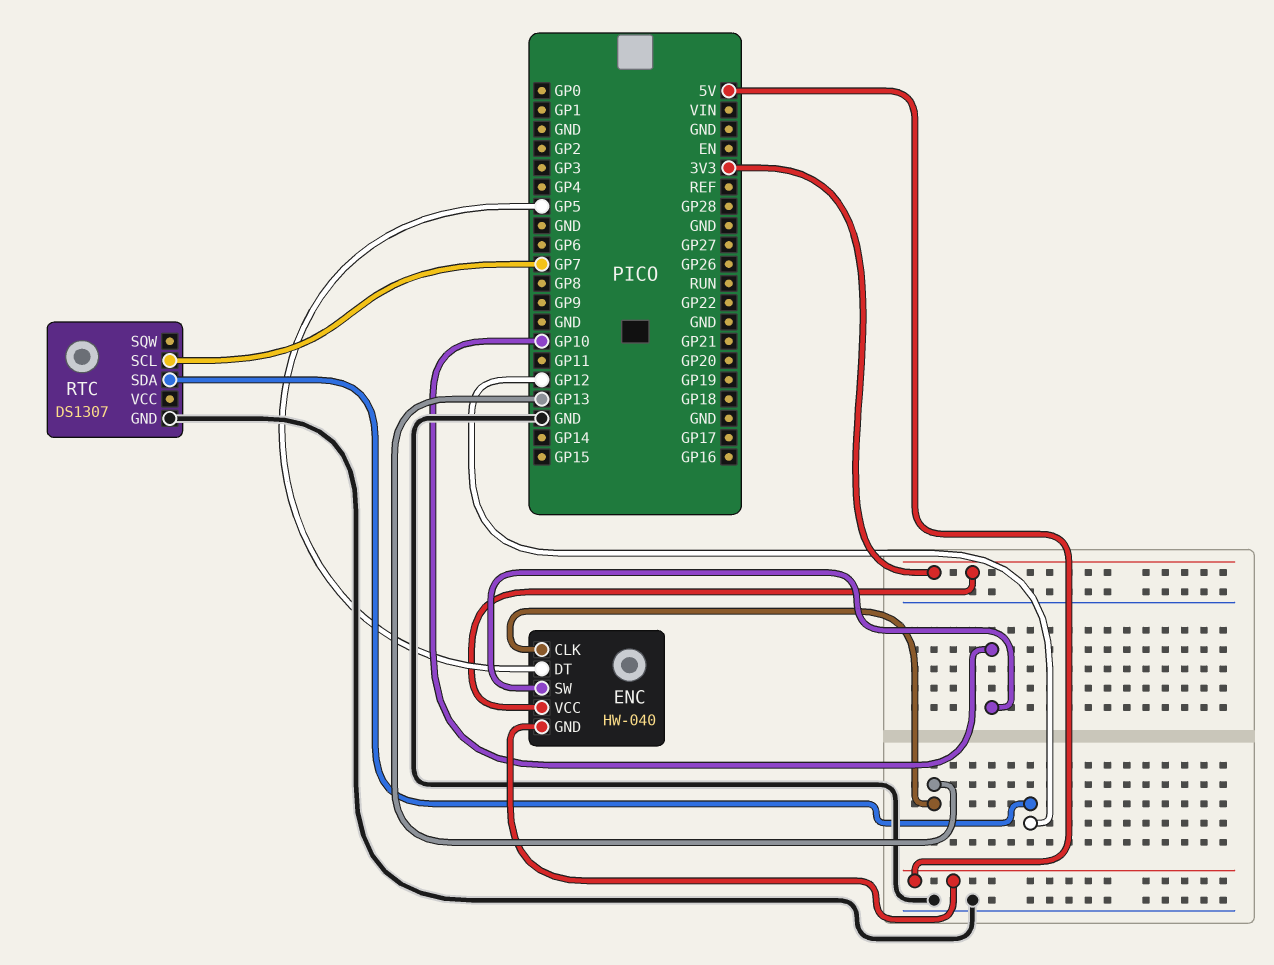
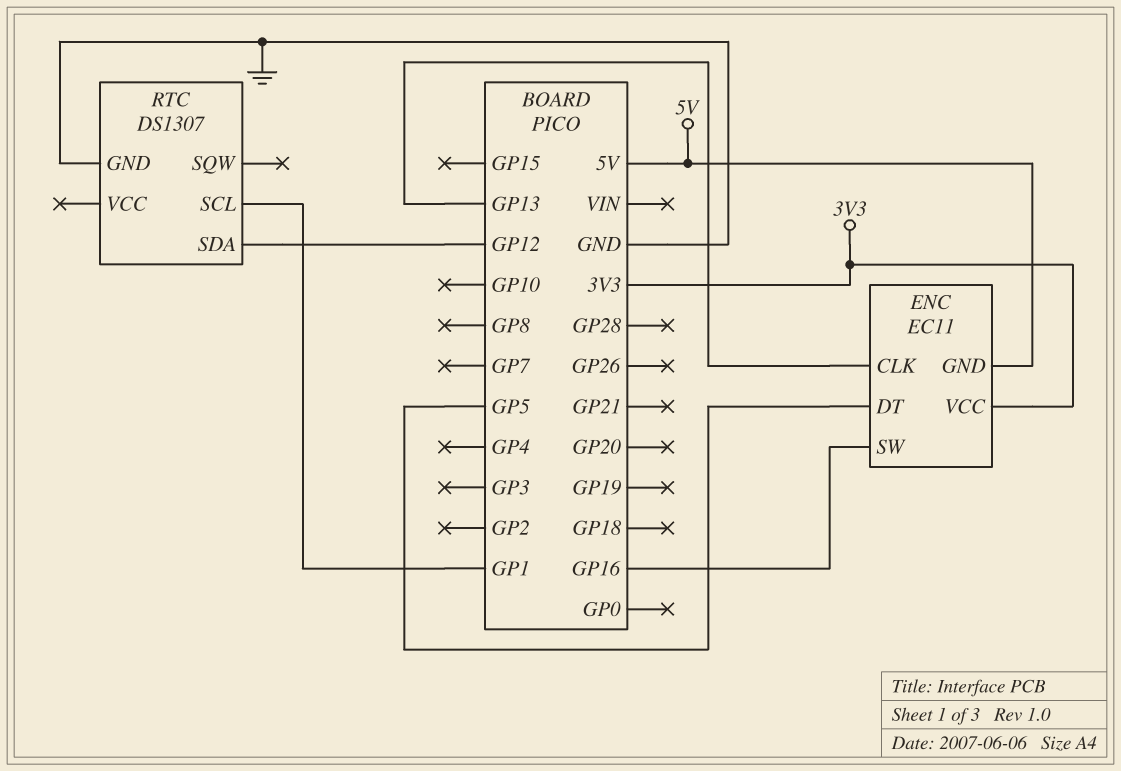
ENC: HW-040 -> EC11
ENC pin SW: GP10 -> GP16
RTC pin SCL: GP7 -> GP1

